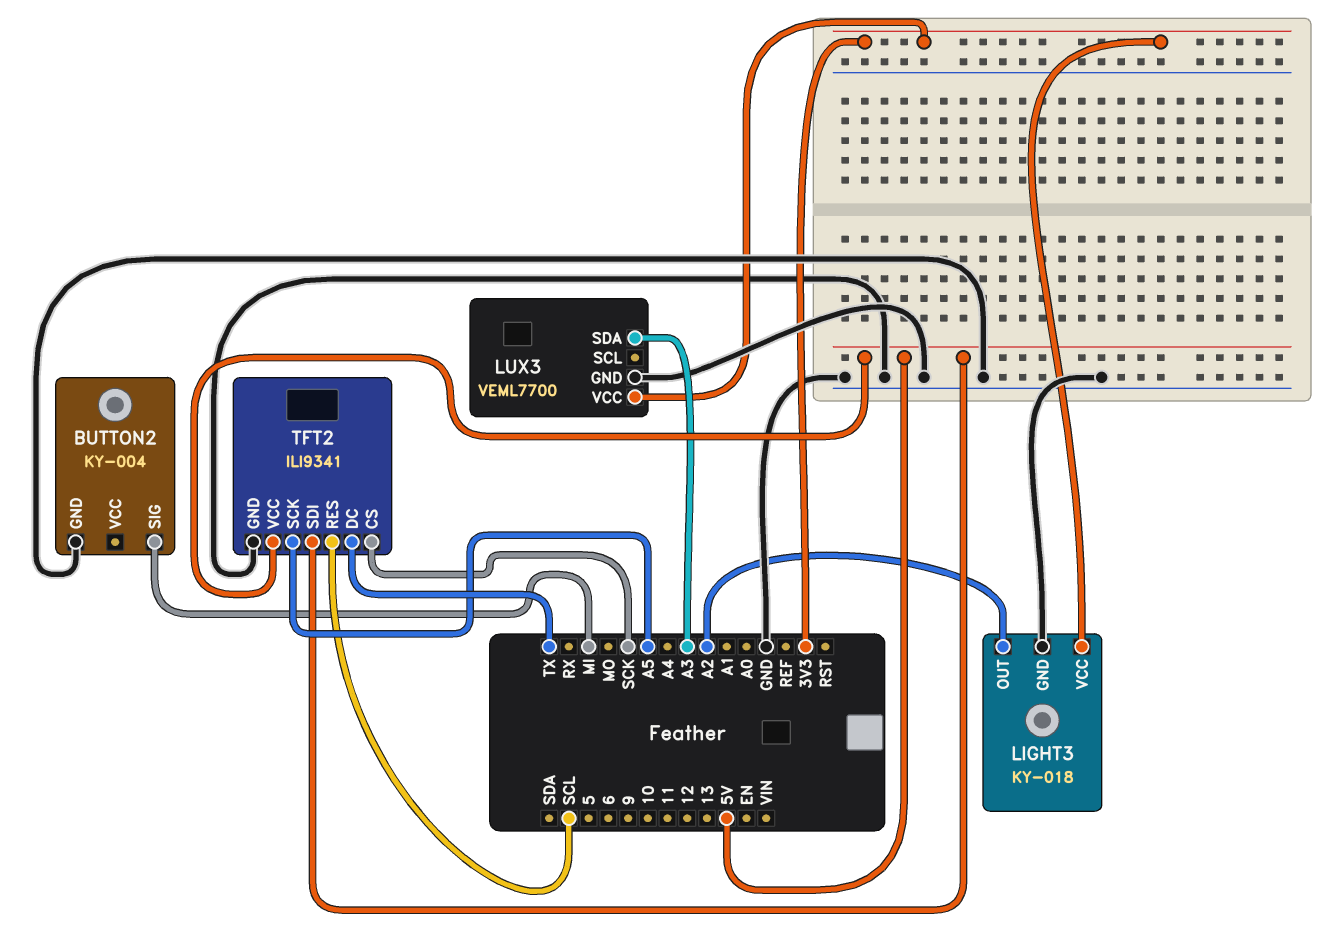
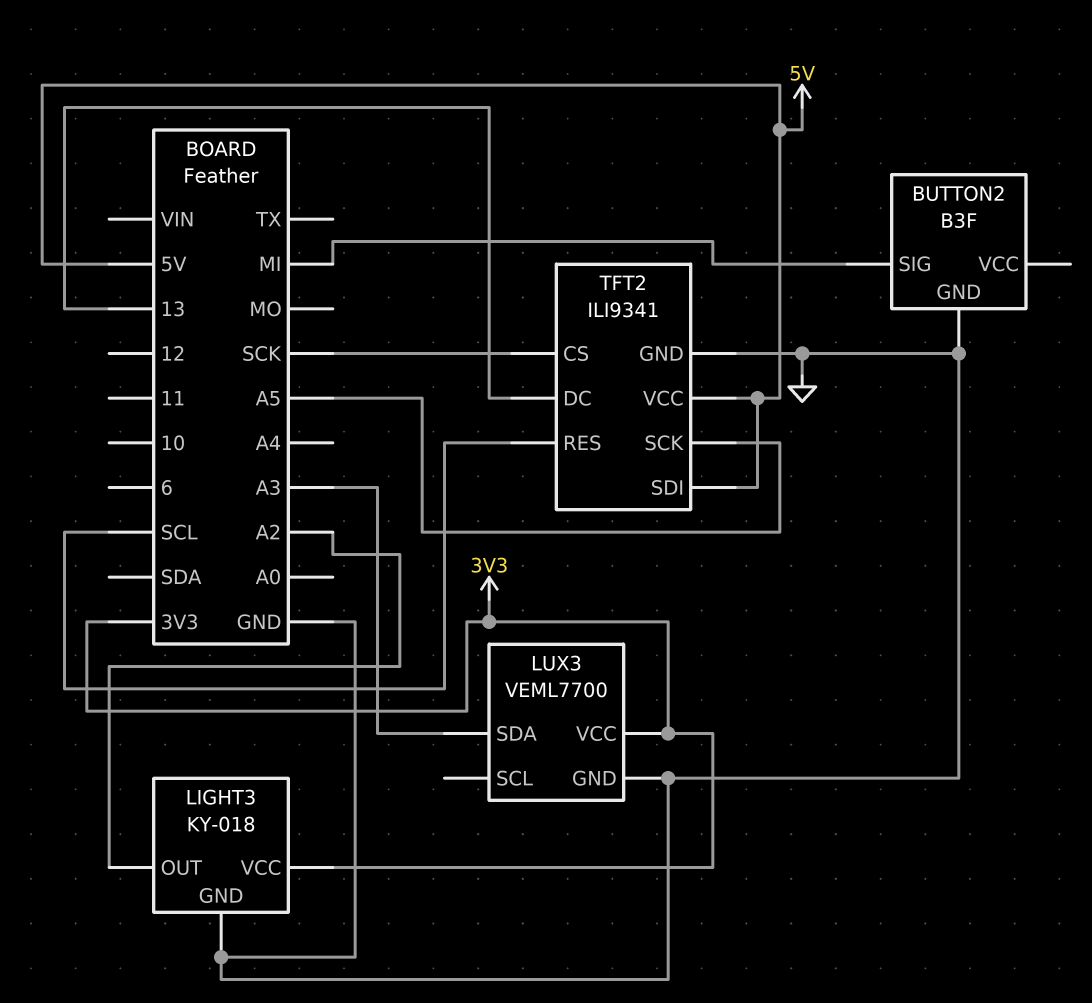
BUTTON2: KY-004 -> B3F
TFT2 pin DC: TX -> 13

